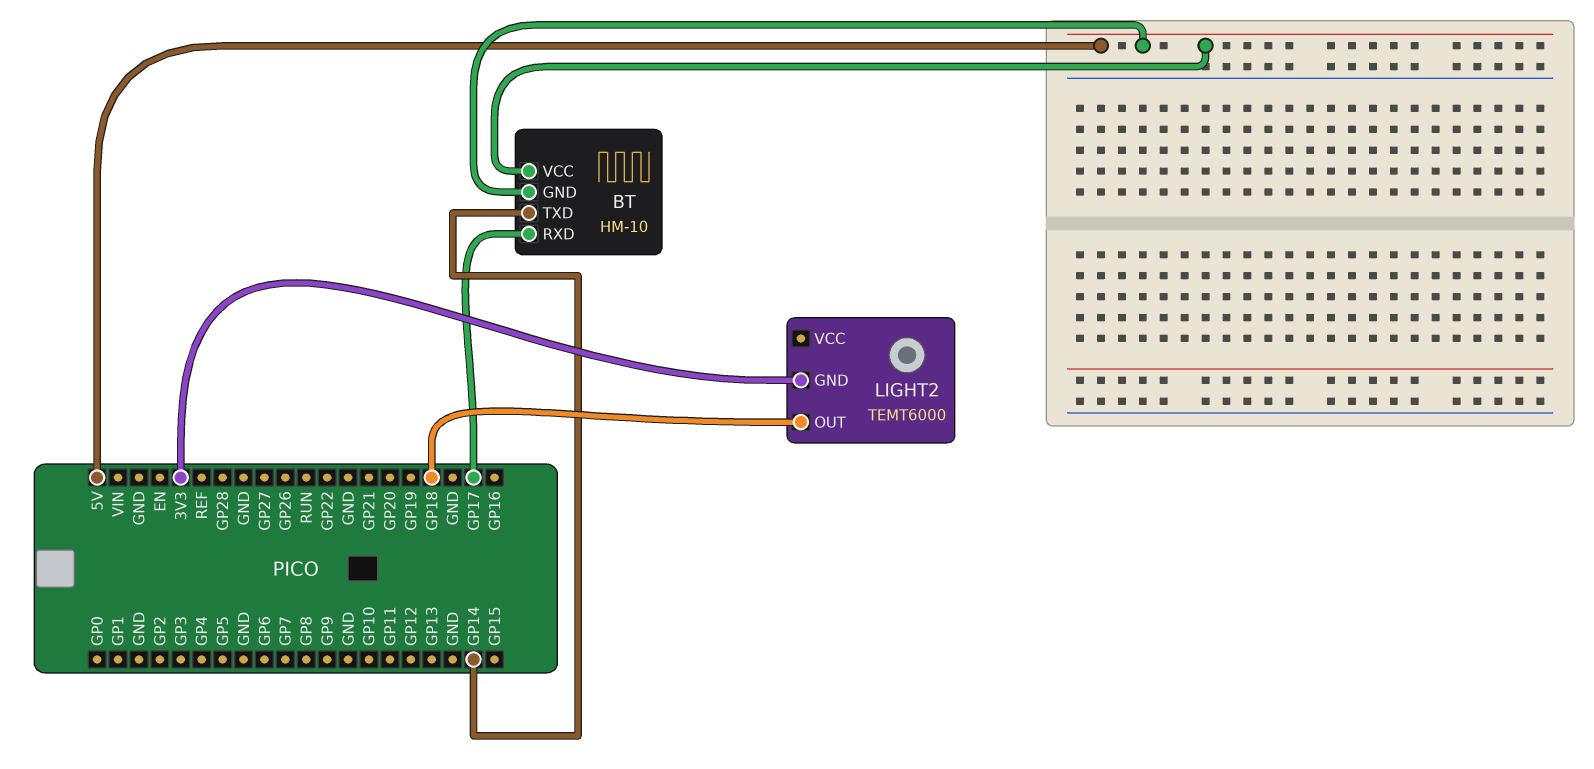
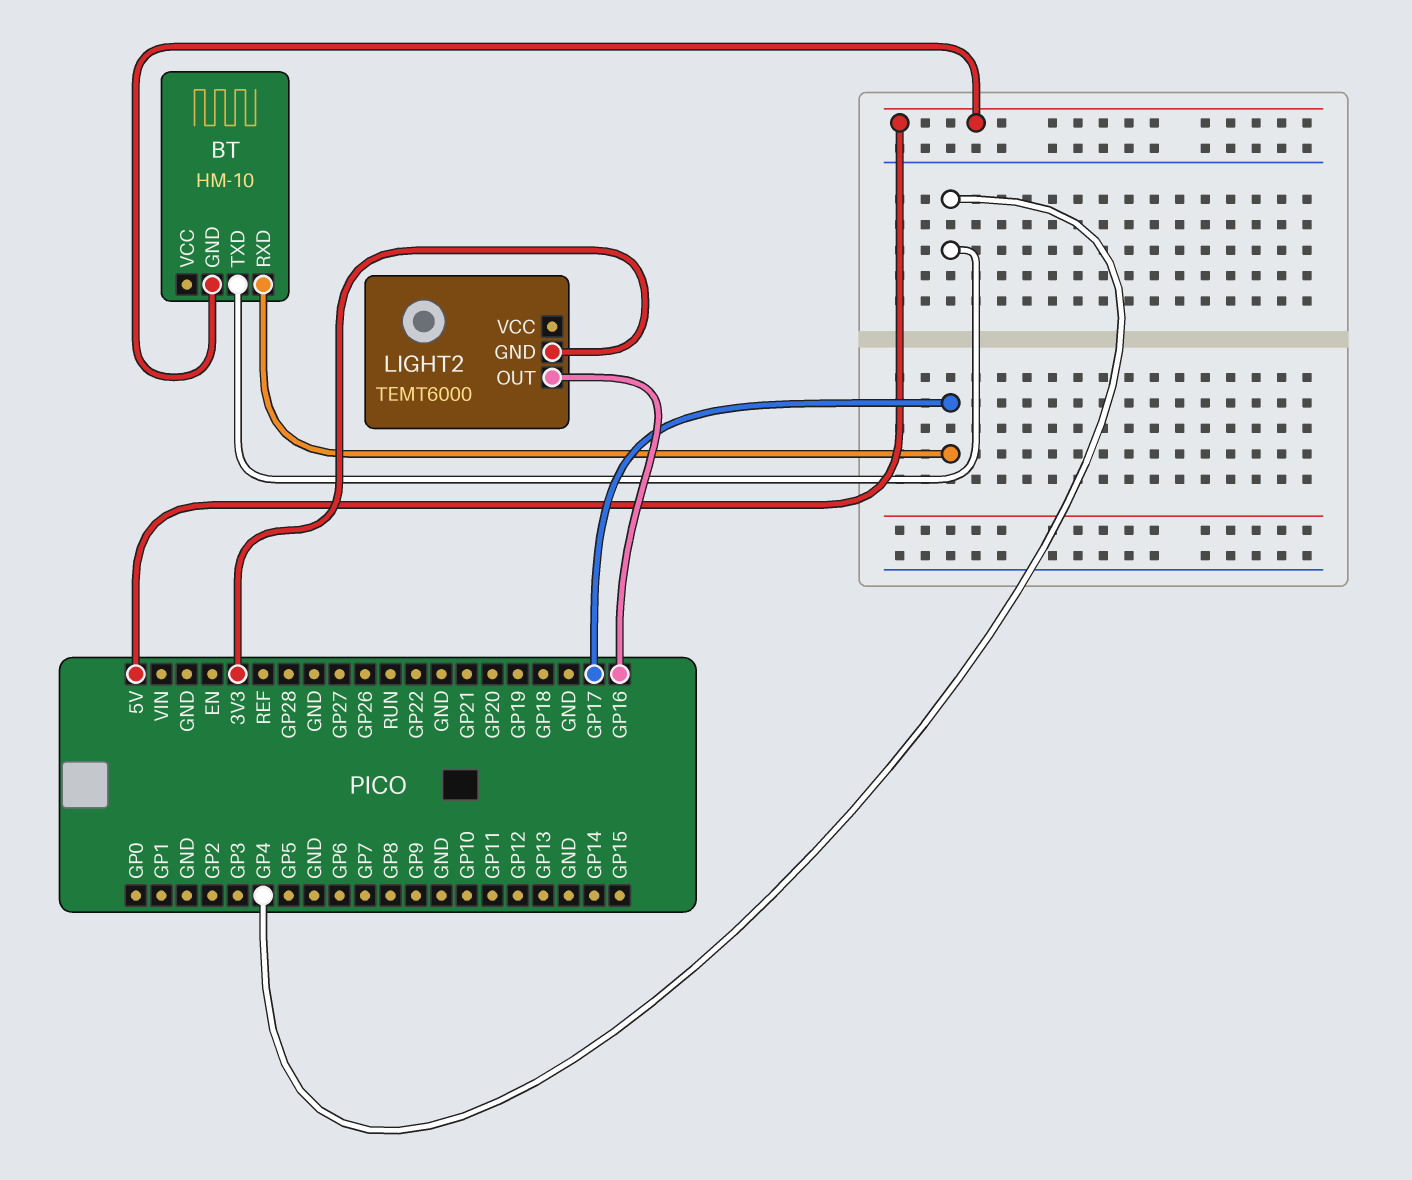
BT pin TXD: GP14 -> GP4
BT pin VCC: 5V -> none
LIGHT2 pin OUT: GP18 -> GP16

